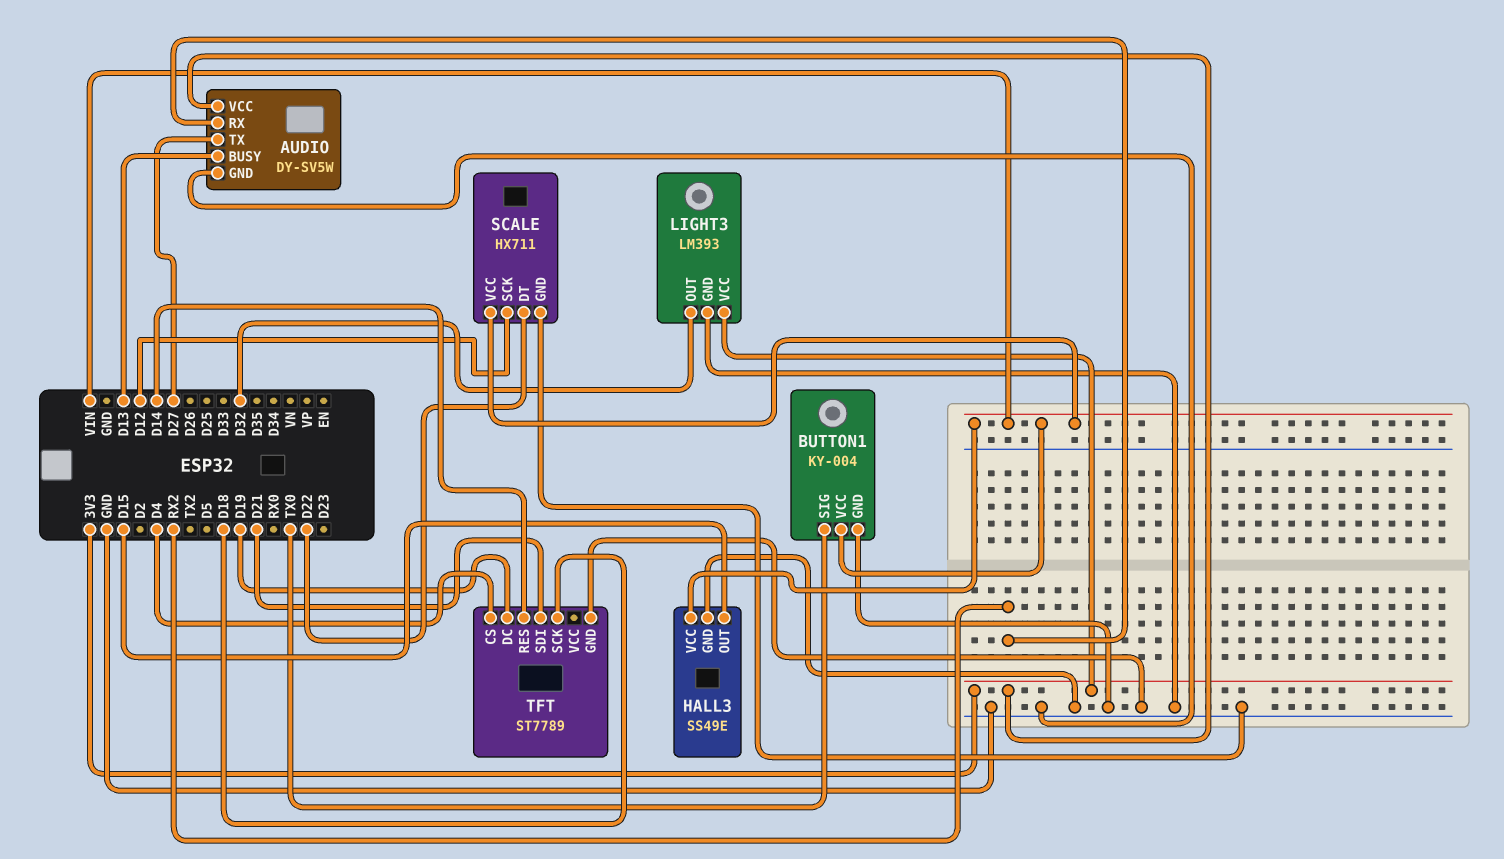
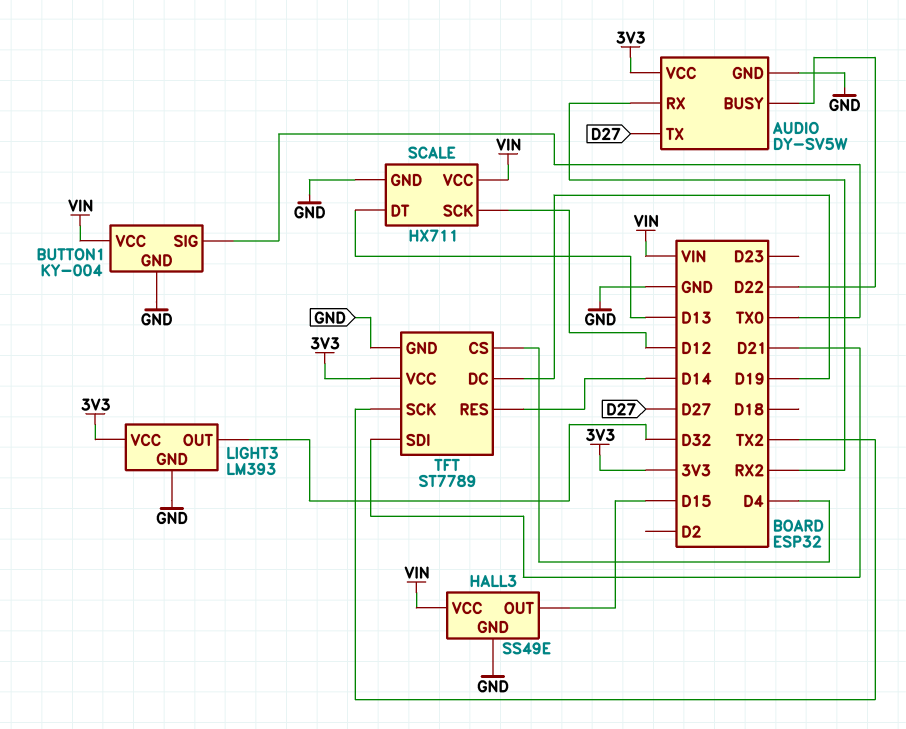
AUDIO pin BUSY: D13 -> D22
SCALE pin DT: D22 -> D13
TFT pin SCK: D18 -> TX2
TFT pin VCC: none -> 3V3

